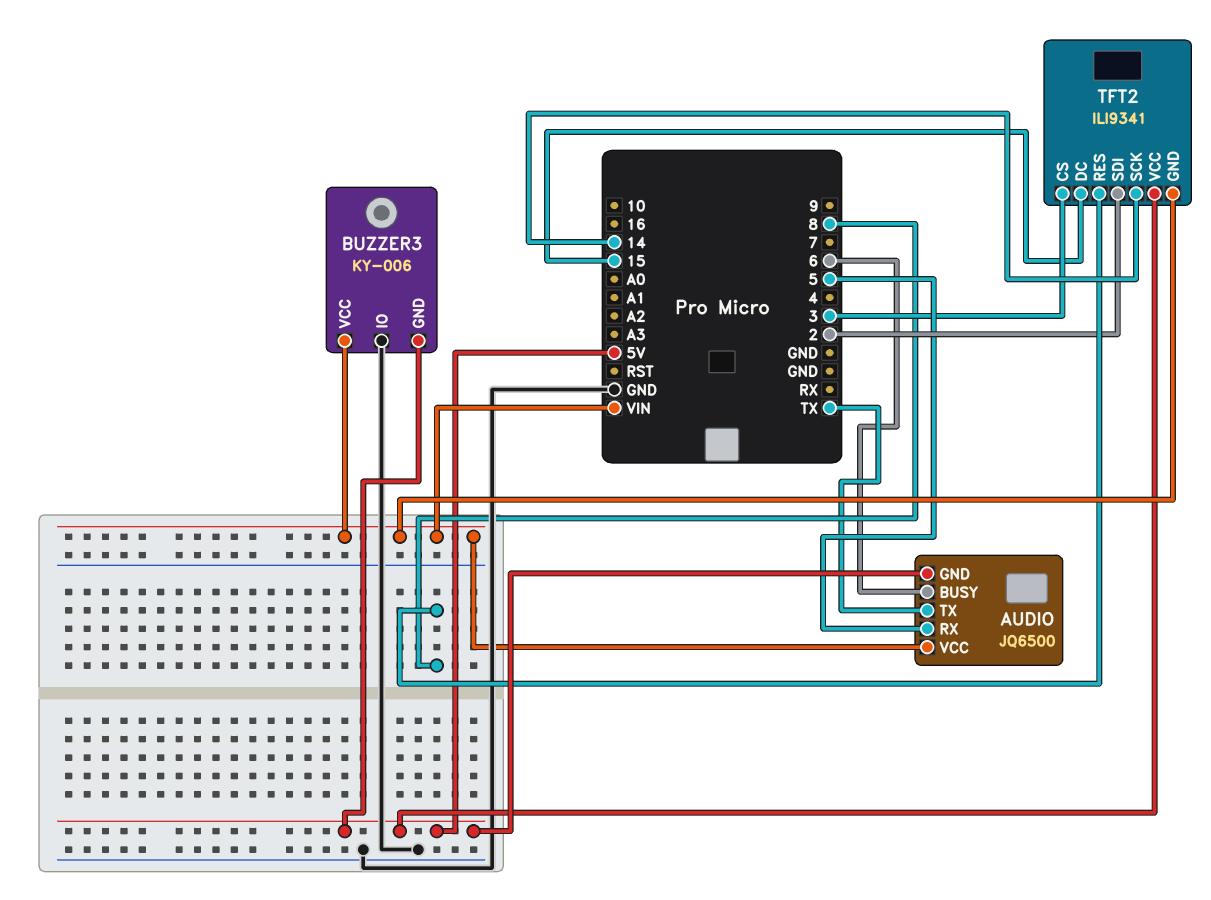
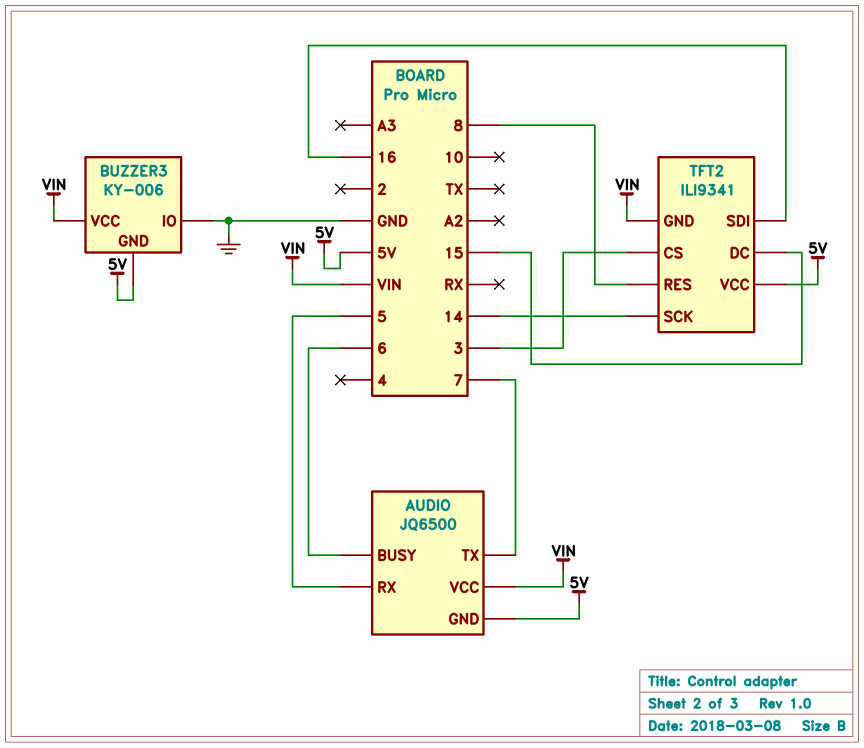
AUDIO pin TX: TX -> 7
TFT2 pin SDI: 2 -> 16

